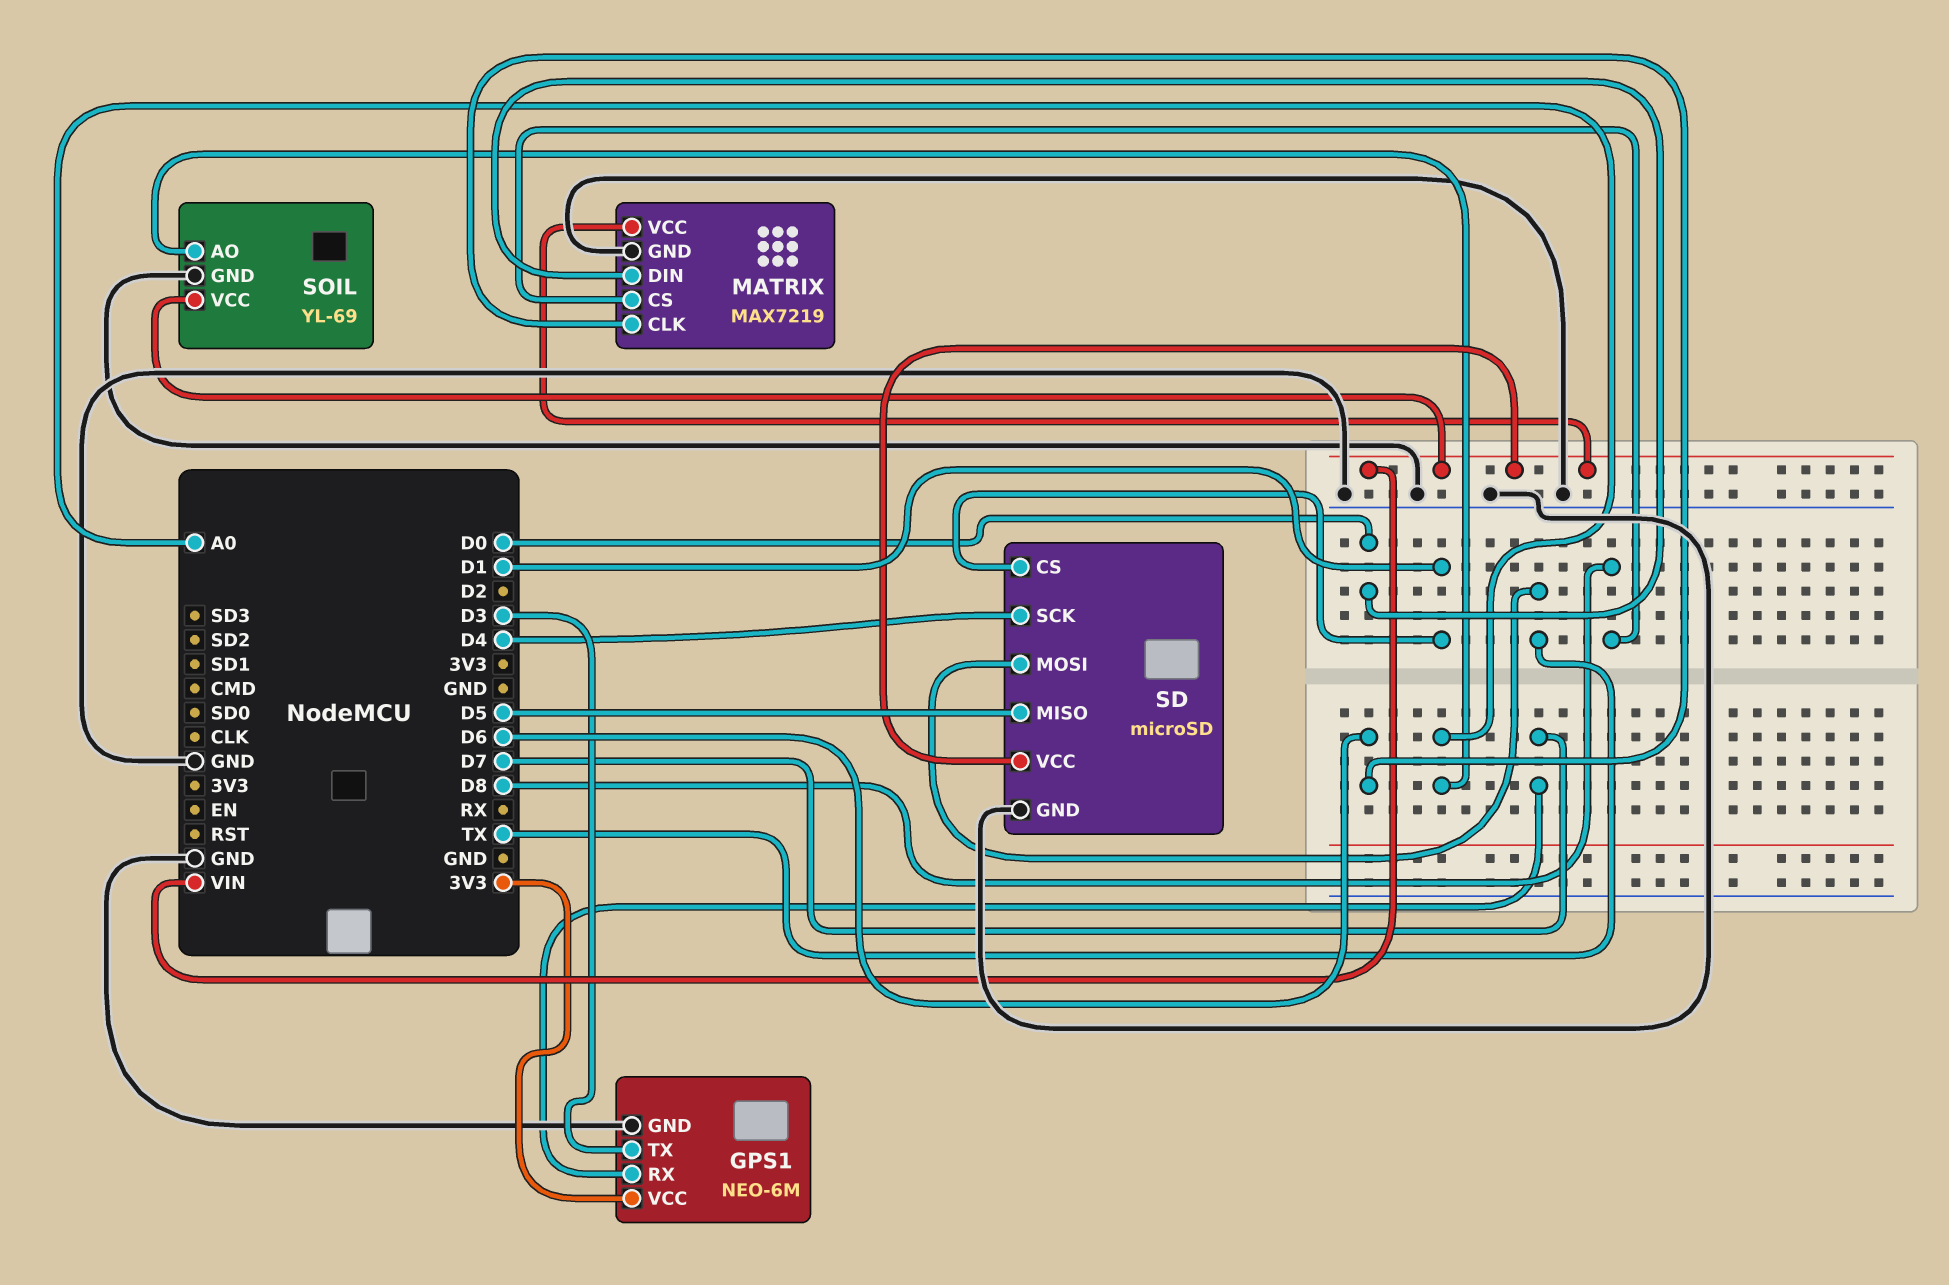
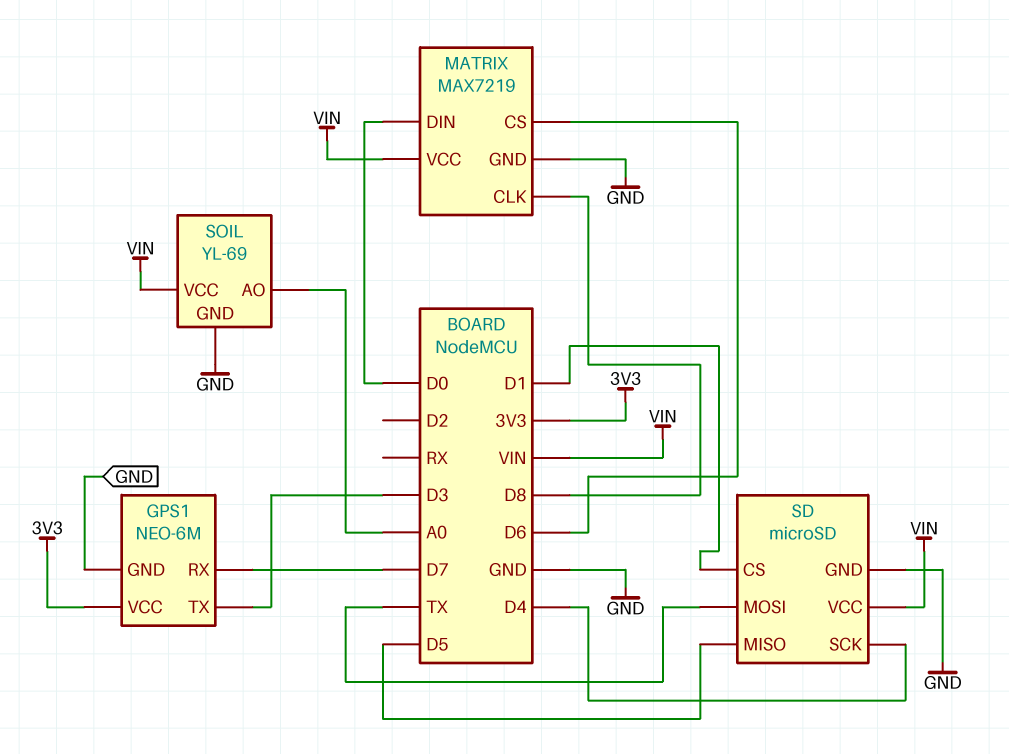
MATRIX pin CLK: D6 -> D8
MATRIX pin CS: D8 -> D6

